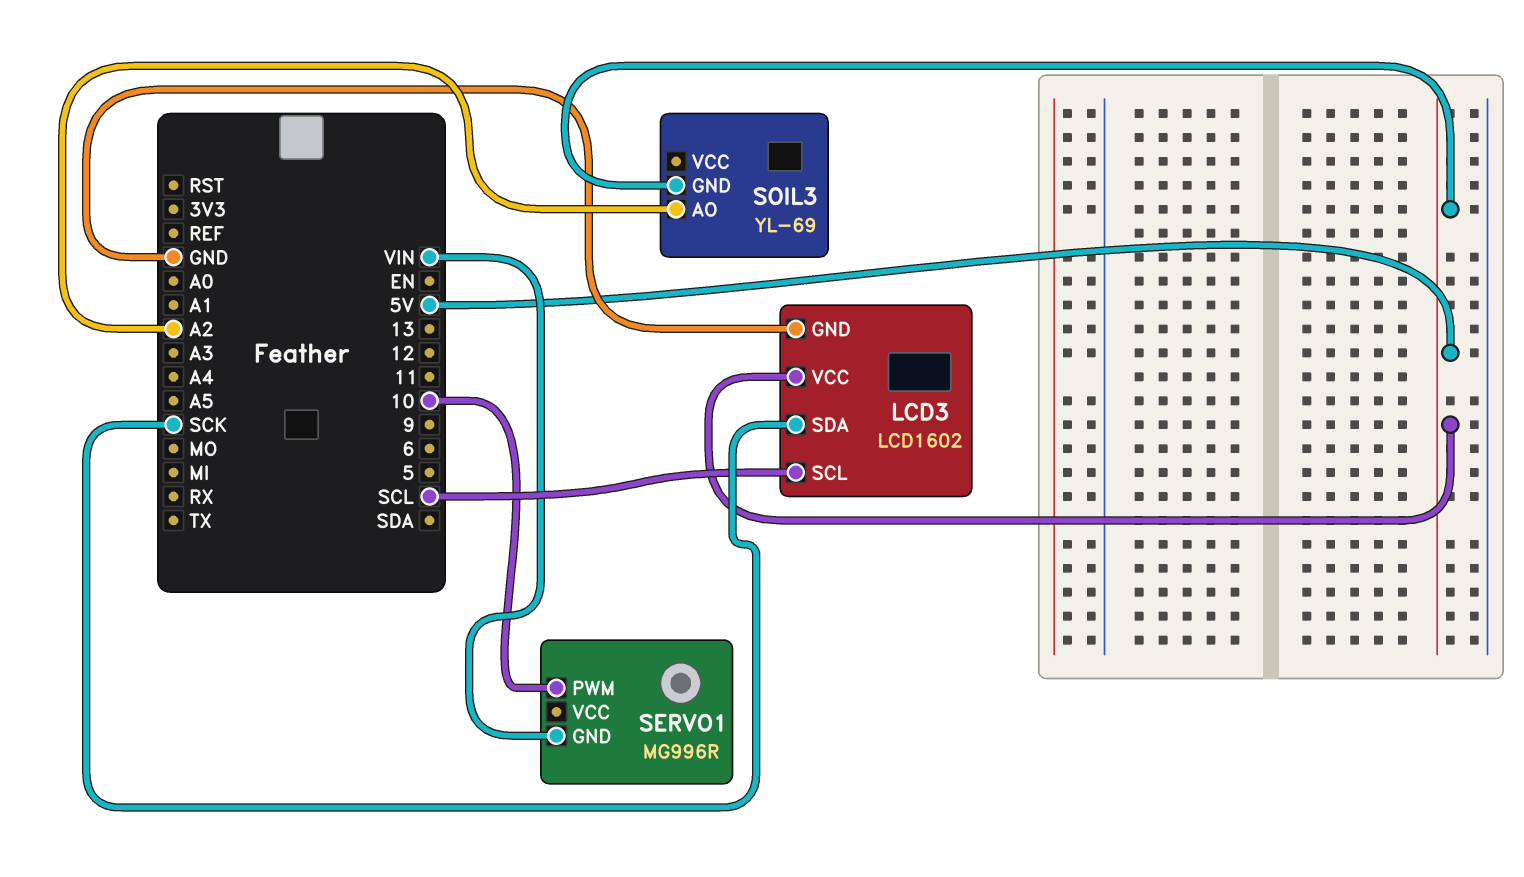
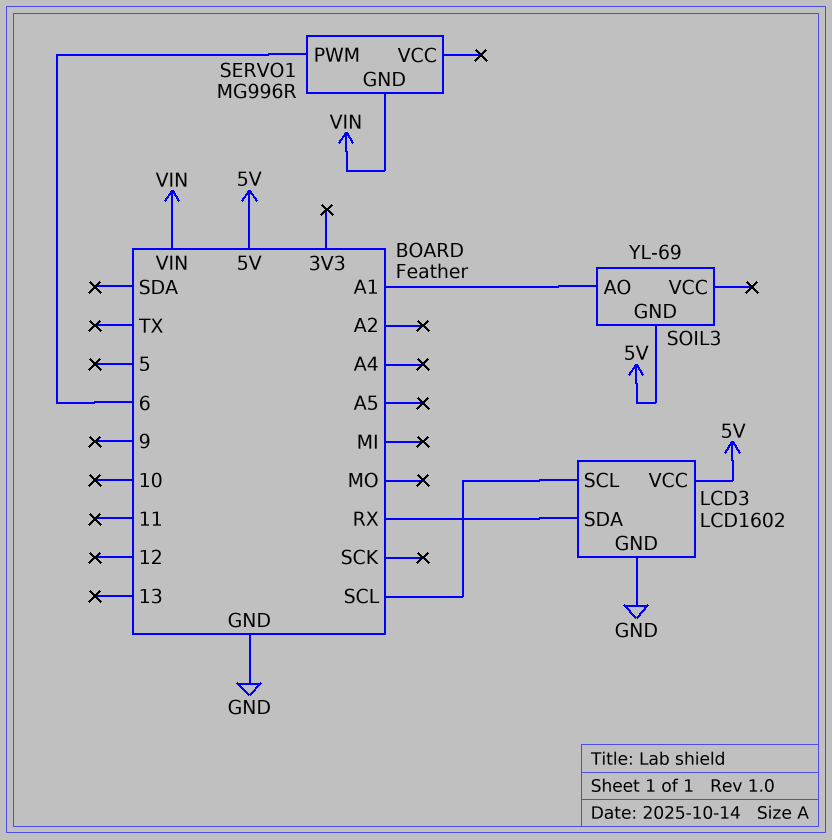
LCD3 pin SDA: SCK -> RX
SERVO1 pin PWM: 10 -> 6
SOIL3 pin AO: A2 -> A1

